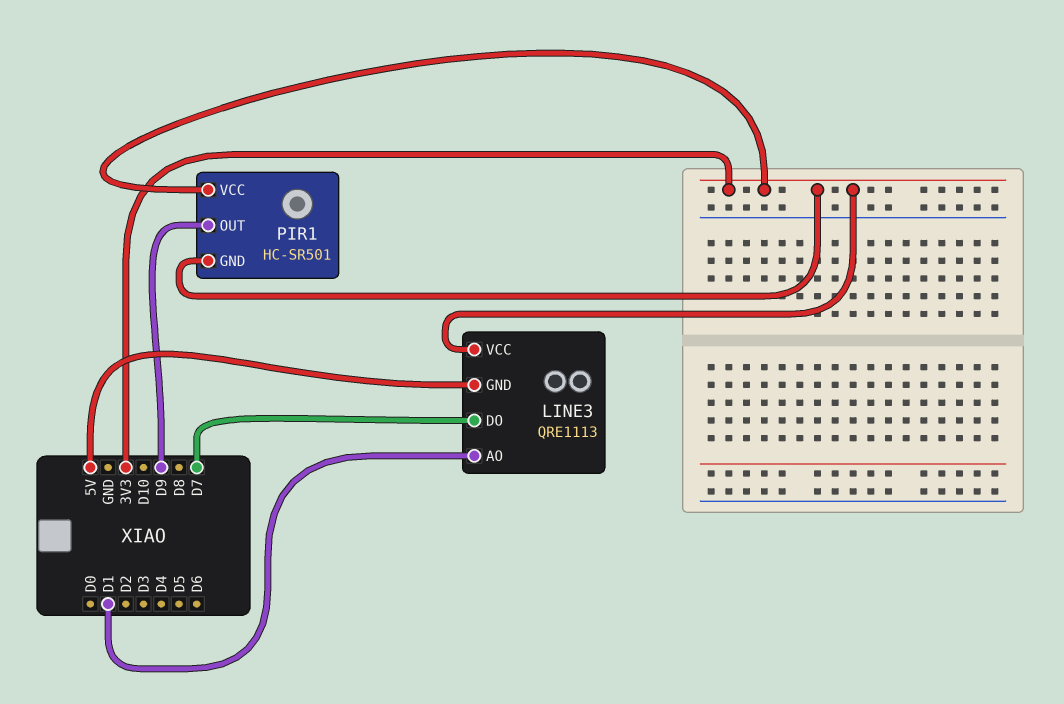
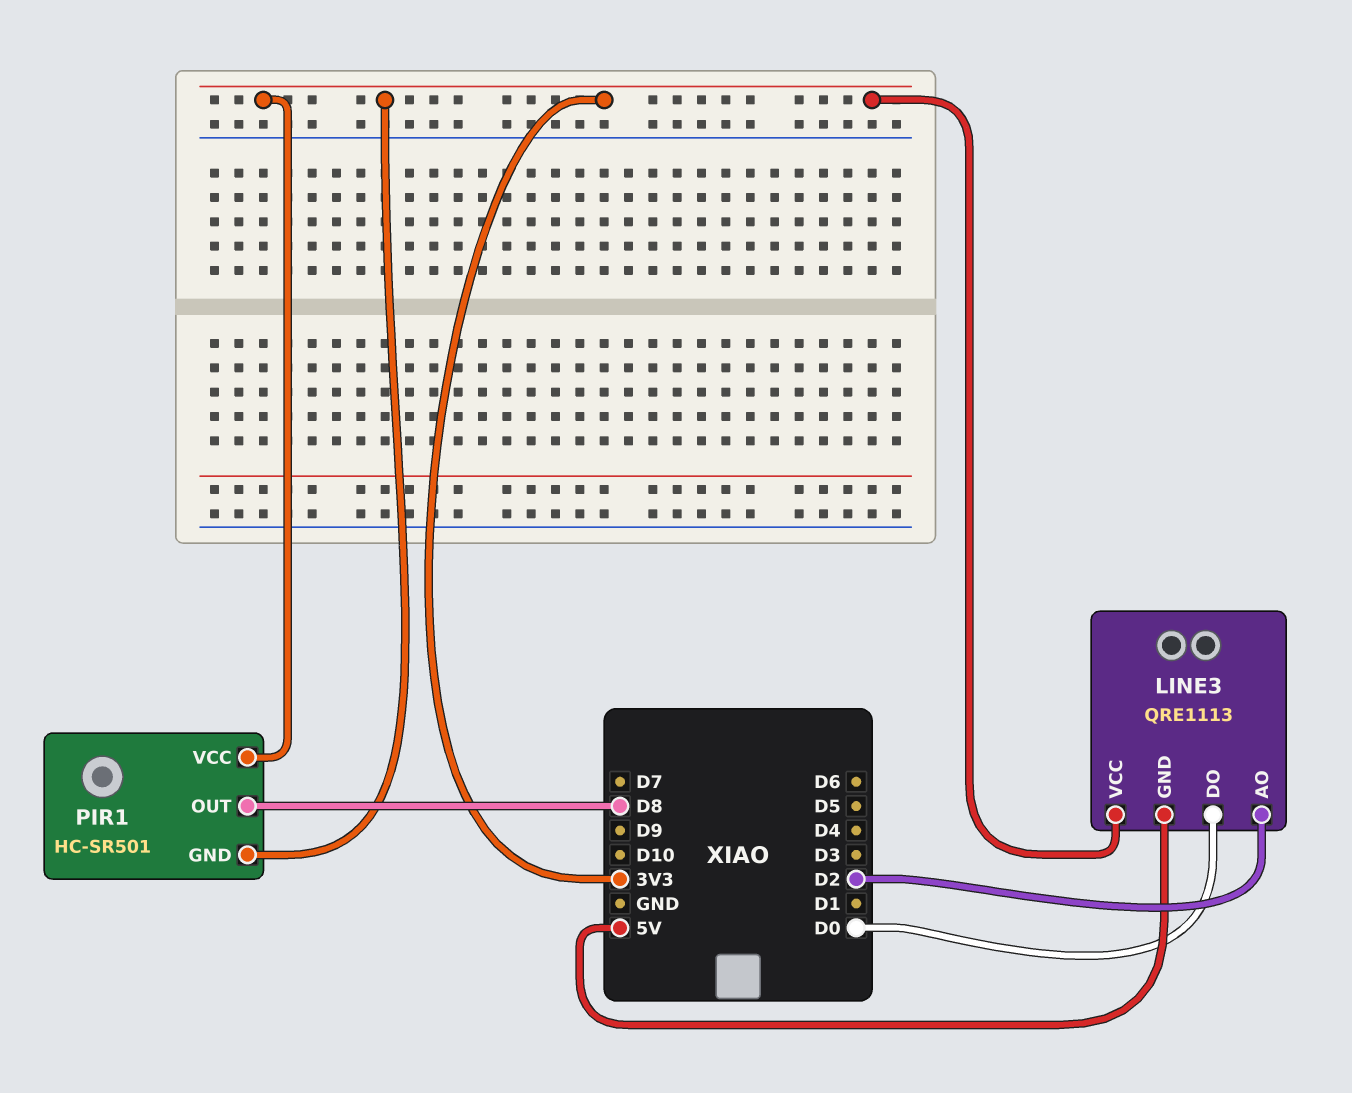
LINE3 pin AO: D1 -> D2
LINE3 pin DO: D7 -> D0
PIR1 pin OUT: D9 -> D8

